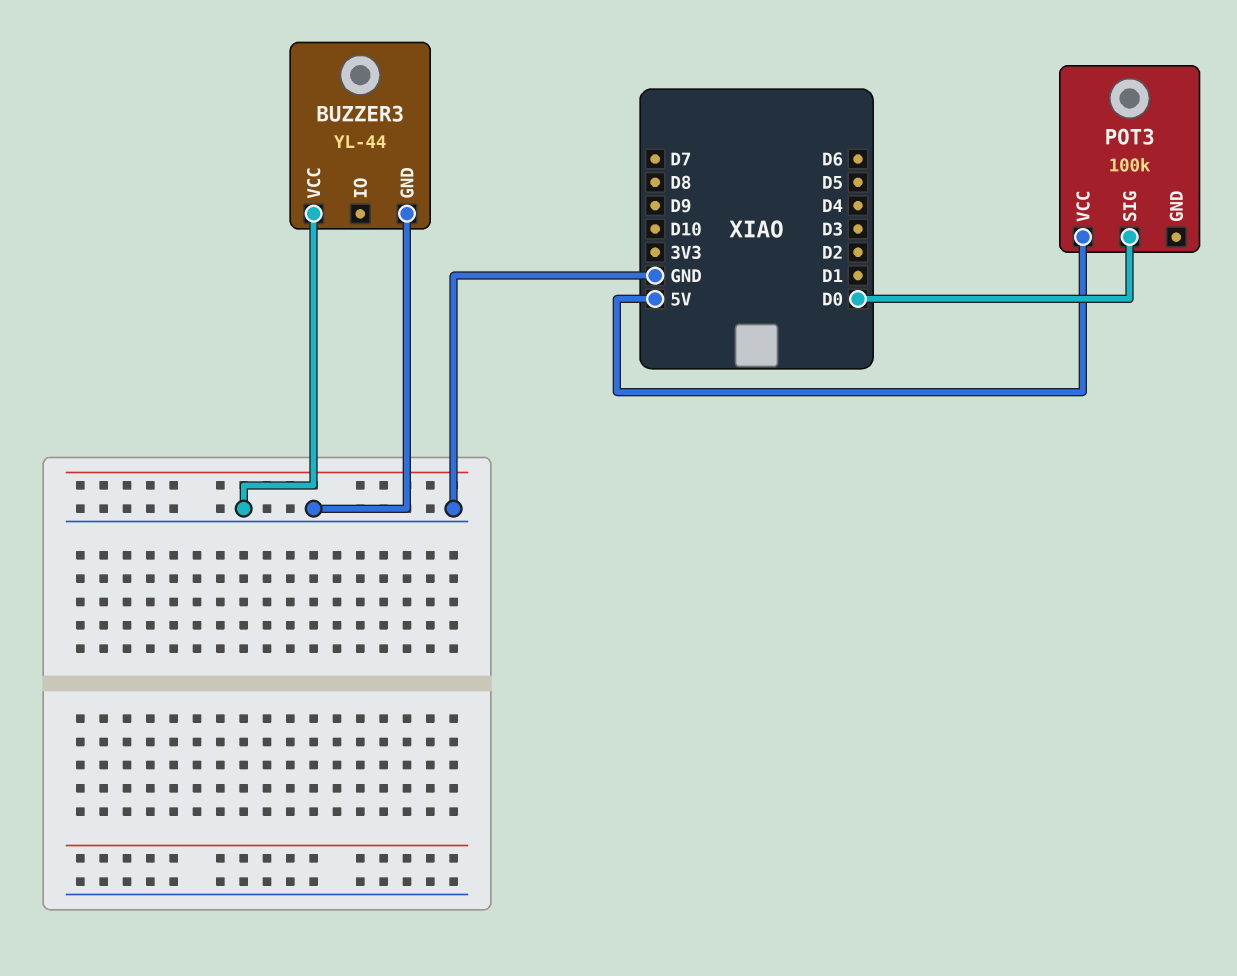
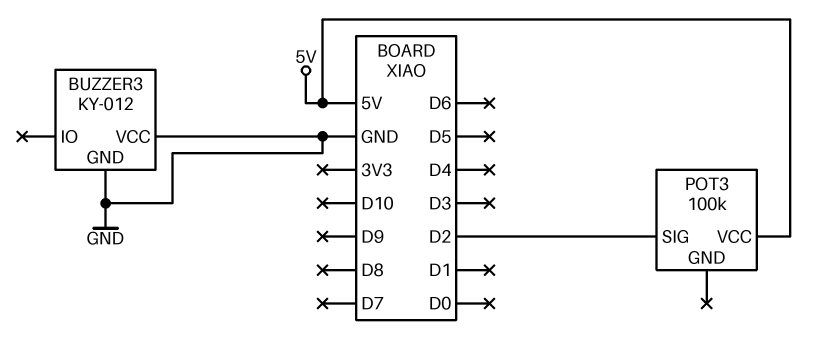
BUZZER3: YL-44 -> KY-012
POT3 pin SIG: D0 -> D2

